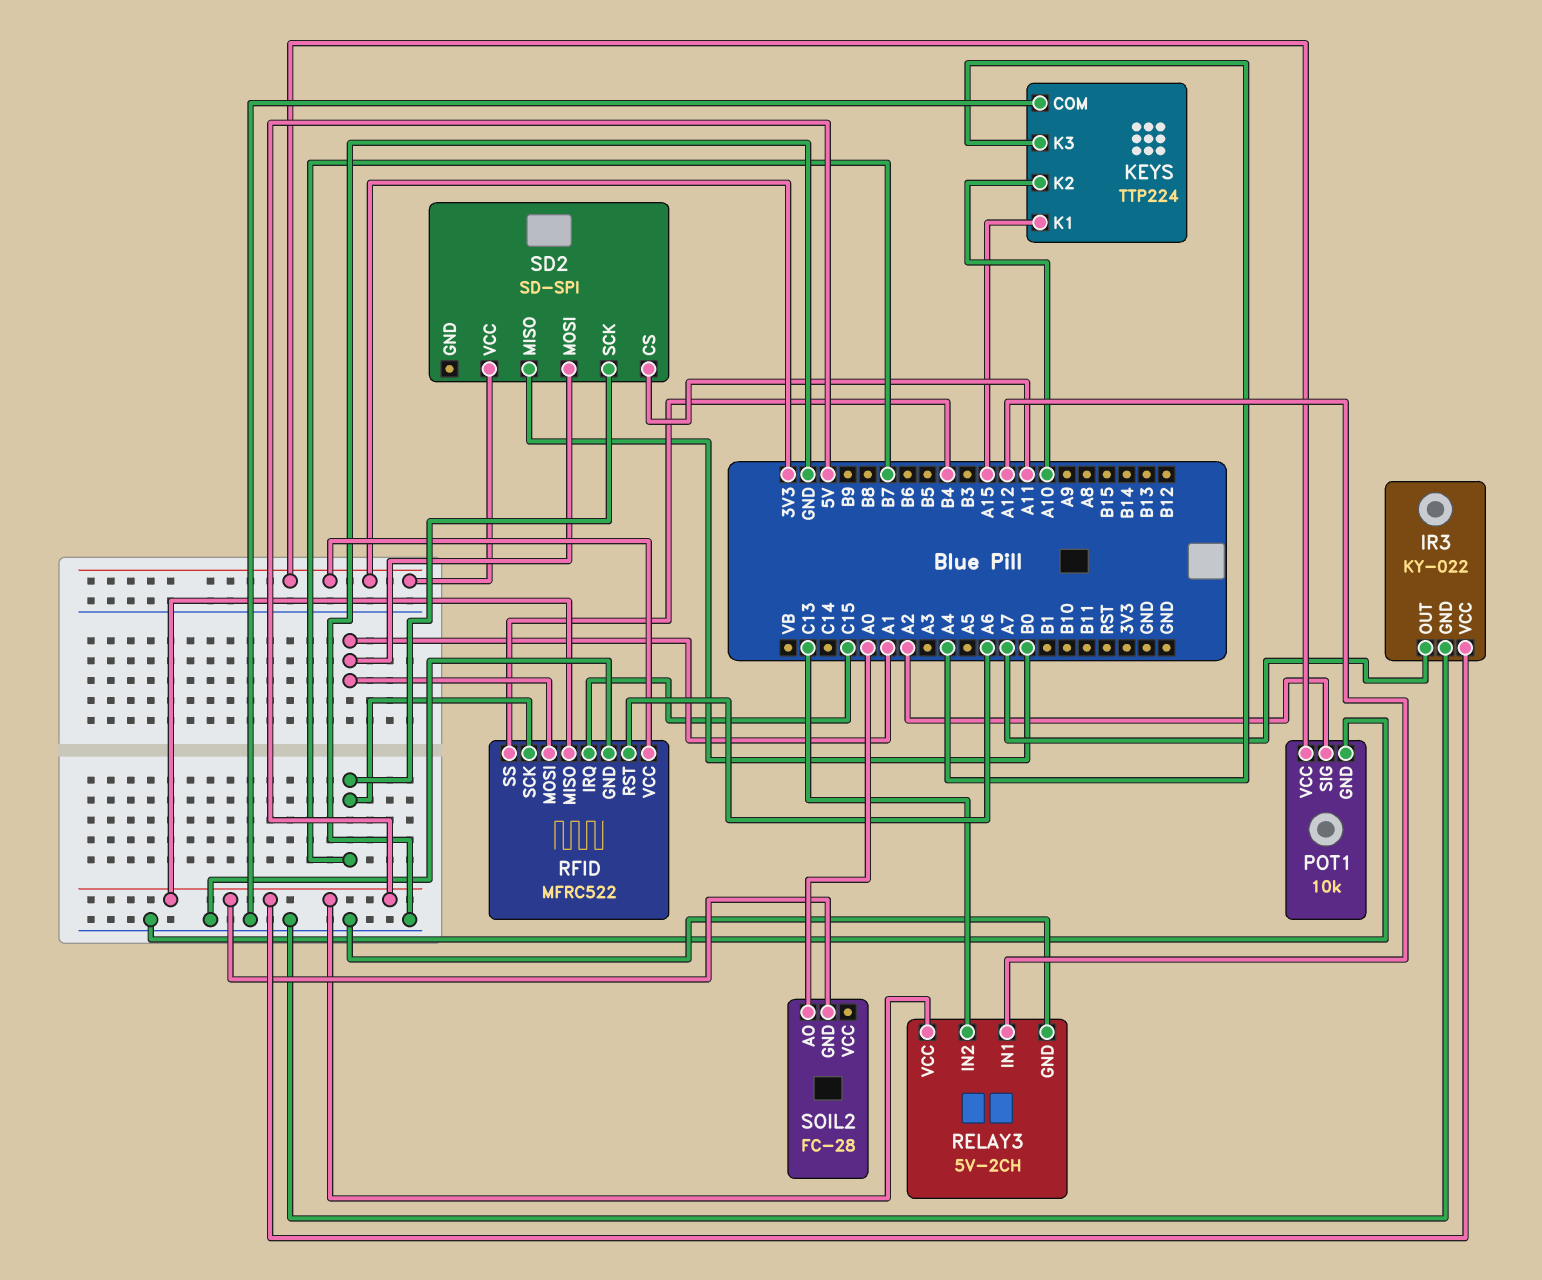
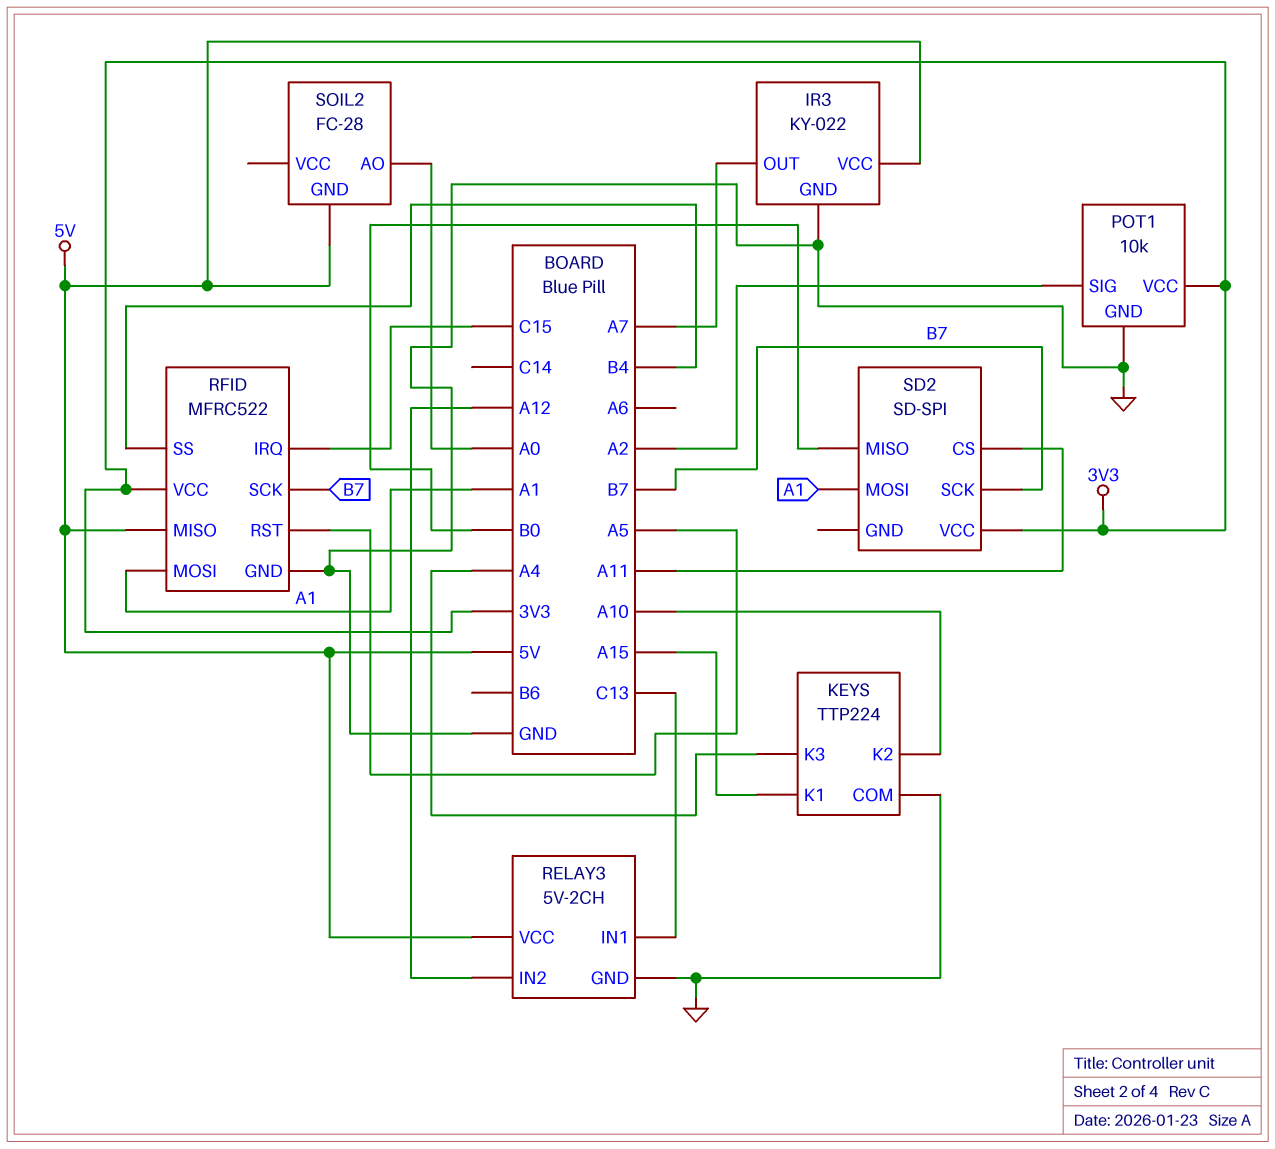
RELAY3 pin IN1: A12 -> C13
RELAY3 pin IN2: C13 -> A12
RFID pin RST: A6 -> A5

